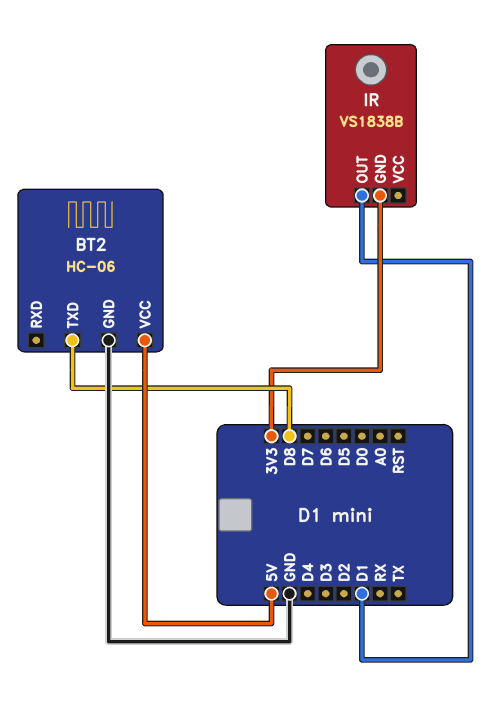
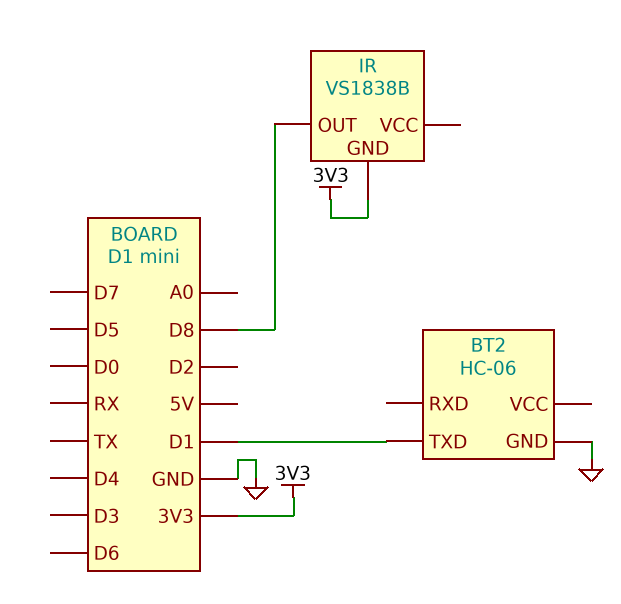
BT2 pin TXD: D8 -> D1
BT2 pin VCC: 5V -> none
IR pin OUT: D1 -> D8

